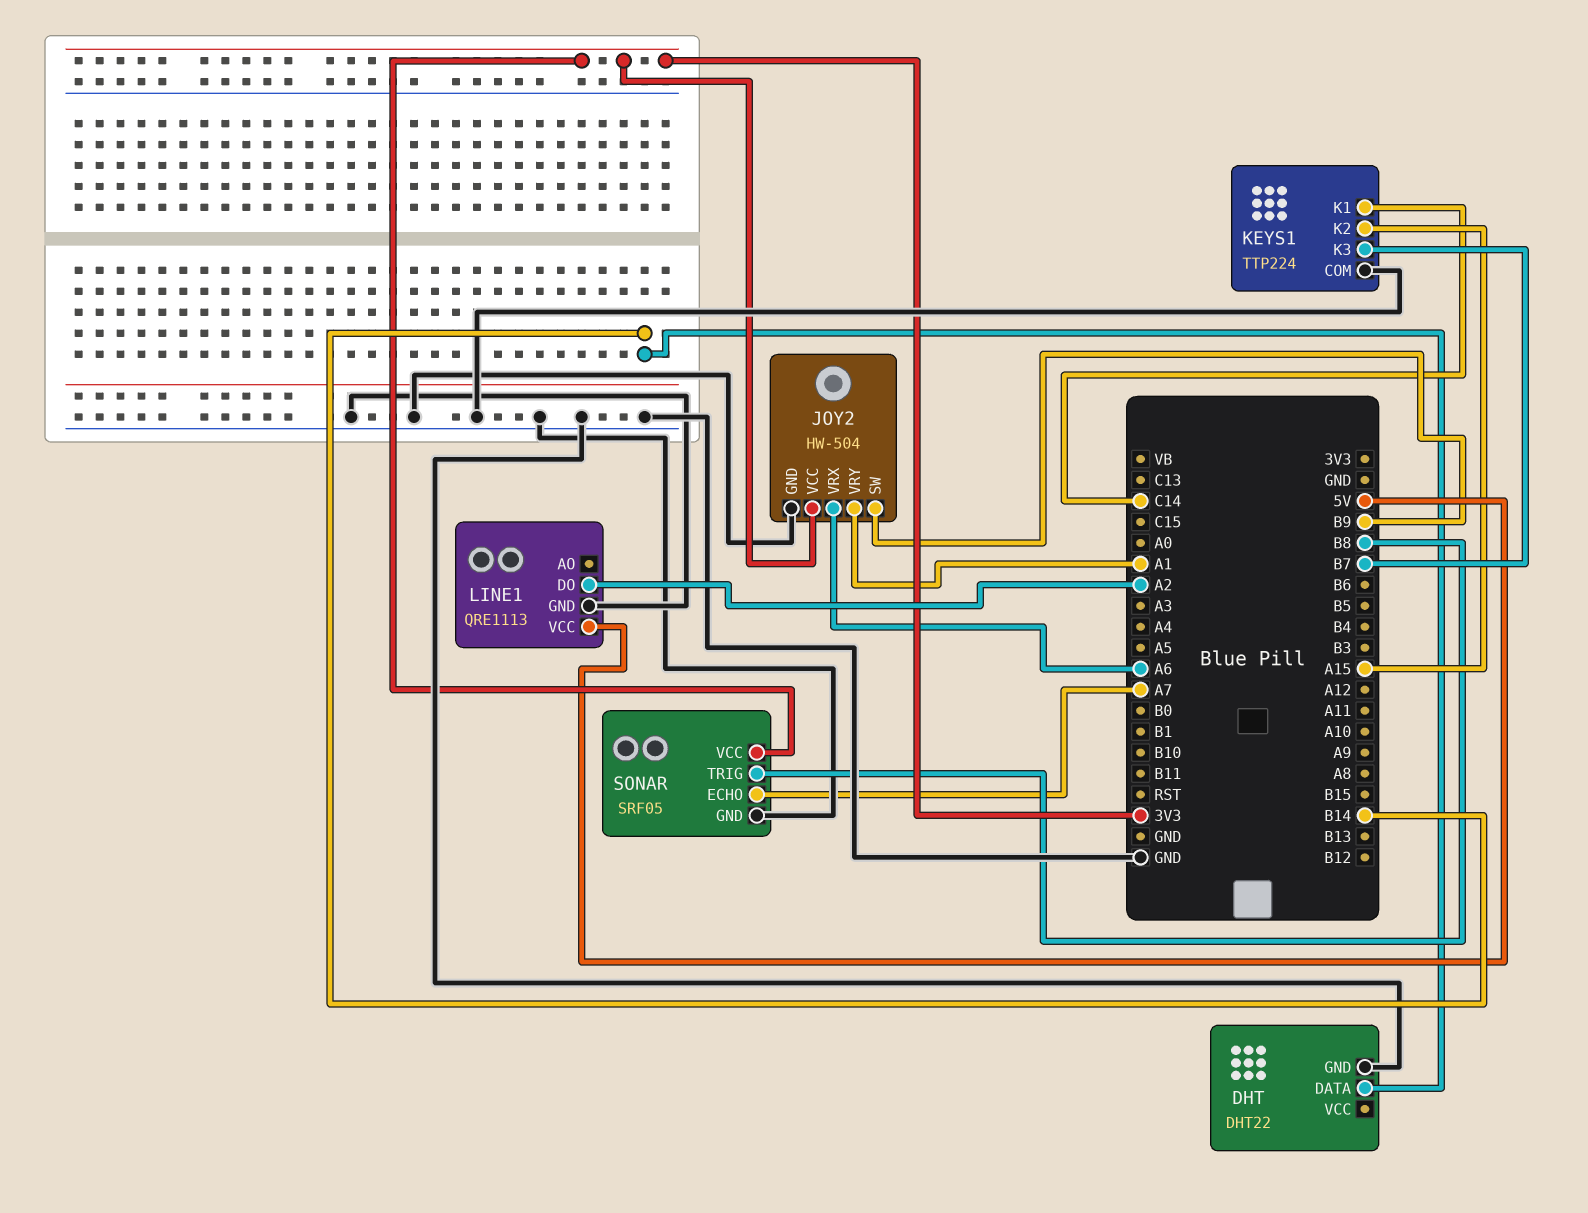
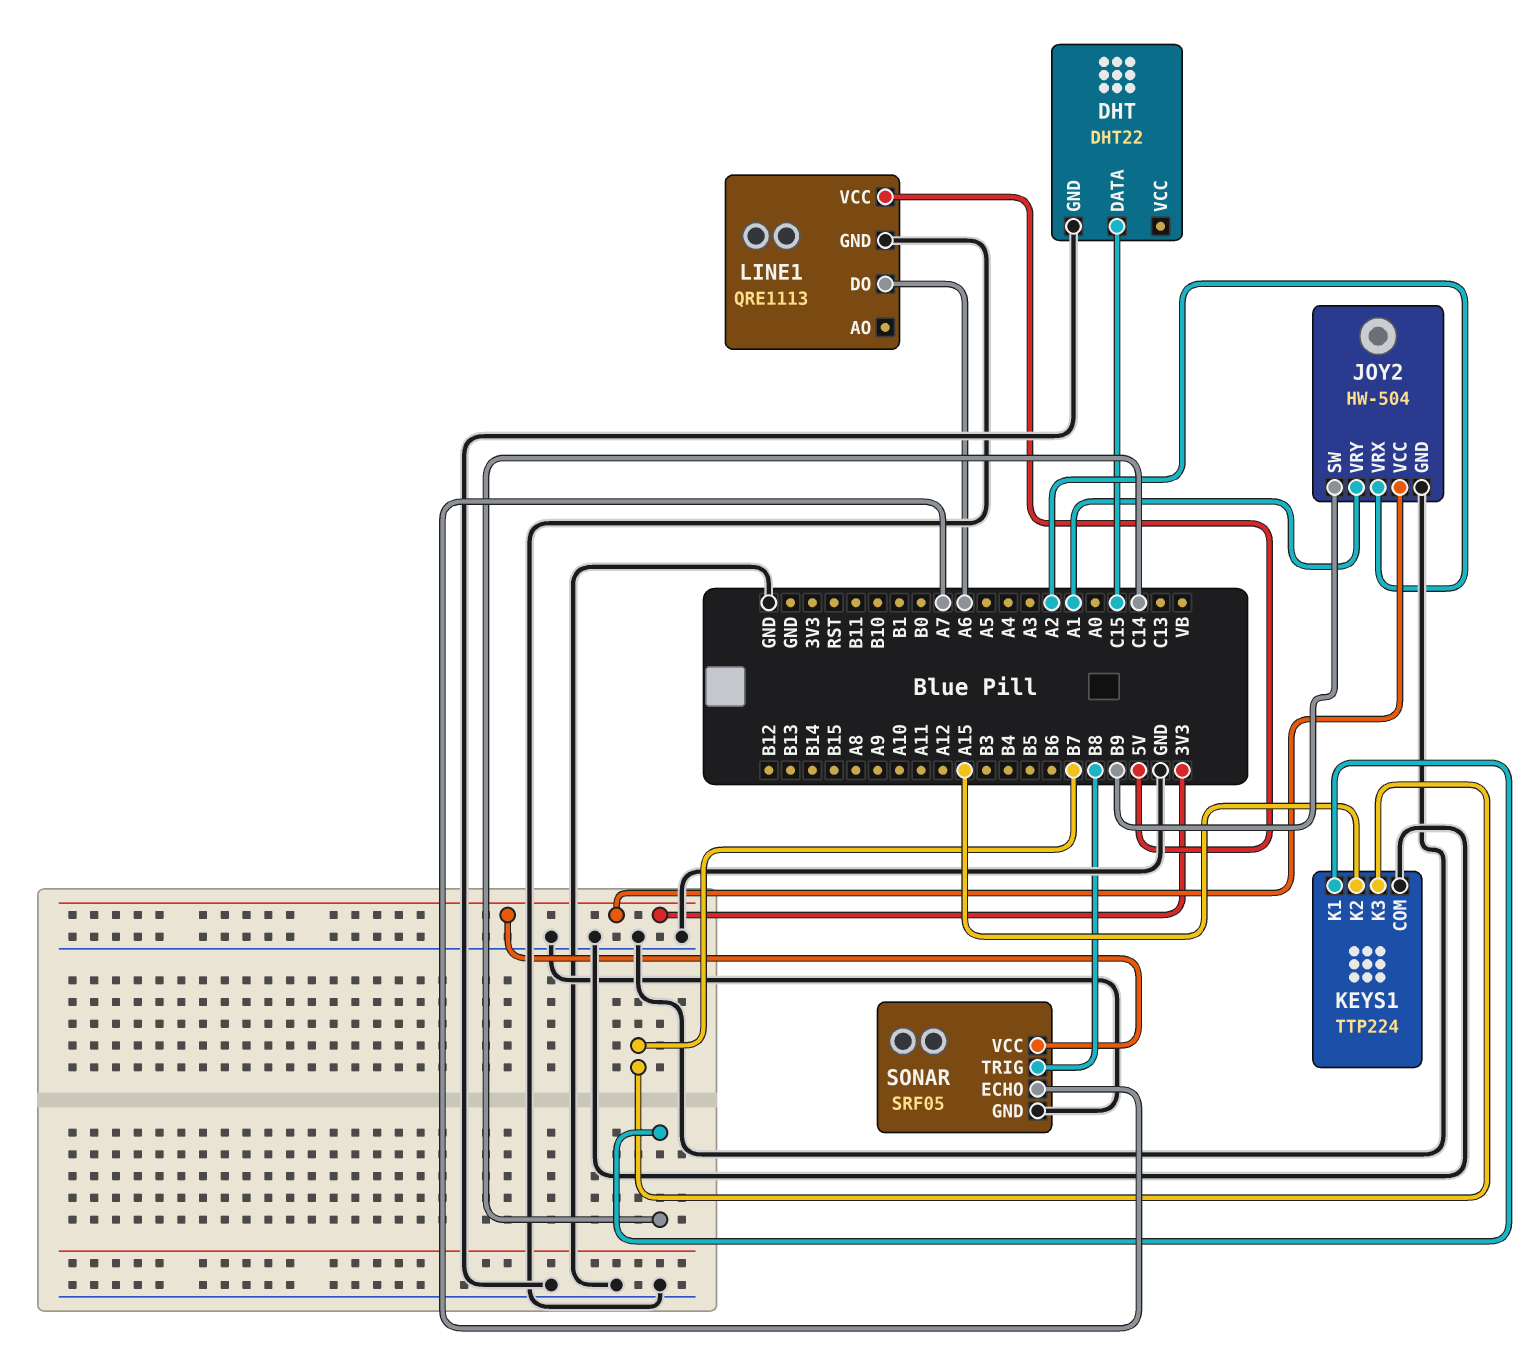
DHT pin DATA: B14 -> C15
JOY2 pin VRX: A6 -> A2
LINE1 pin DO: A2 -> A6

